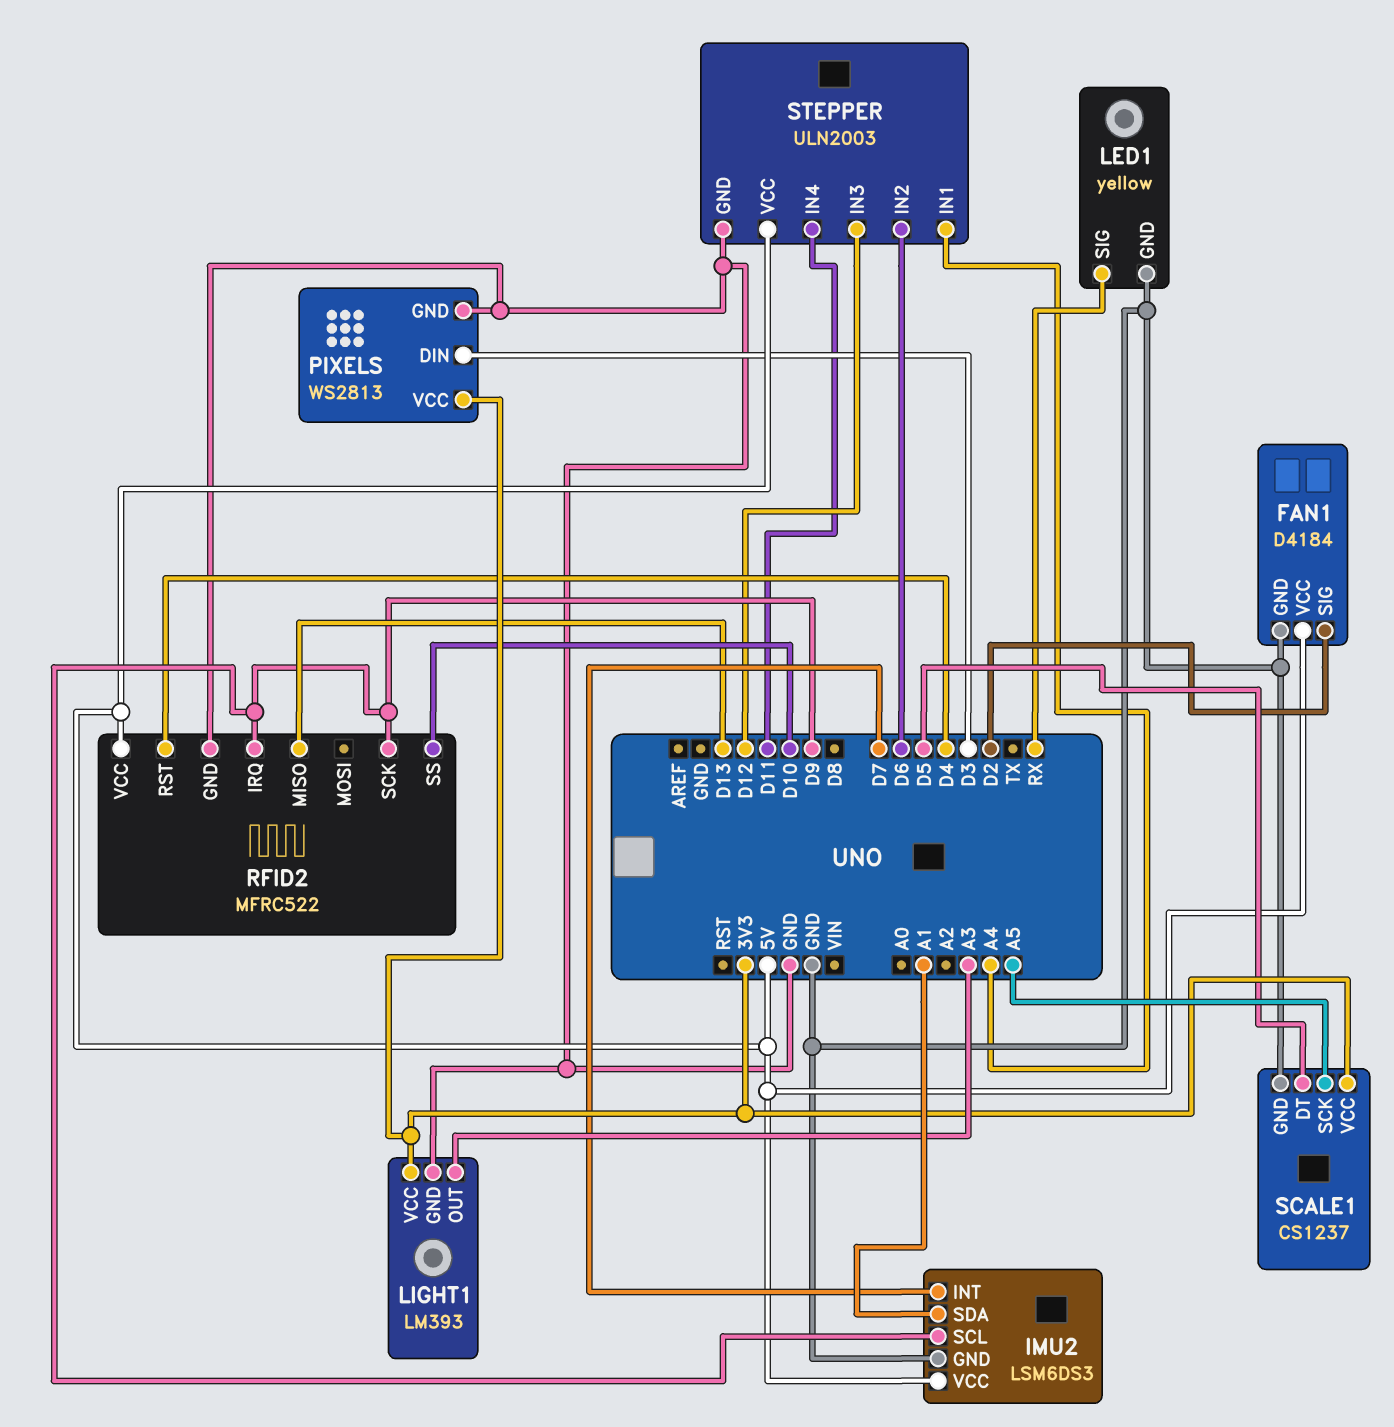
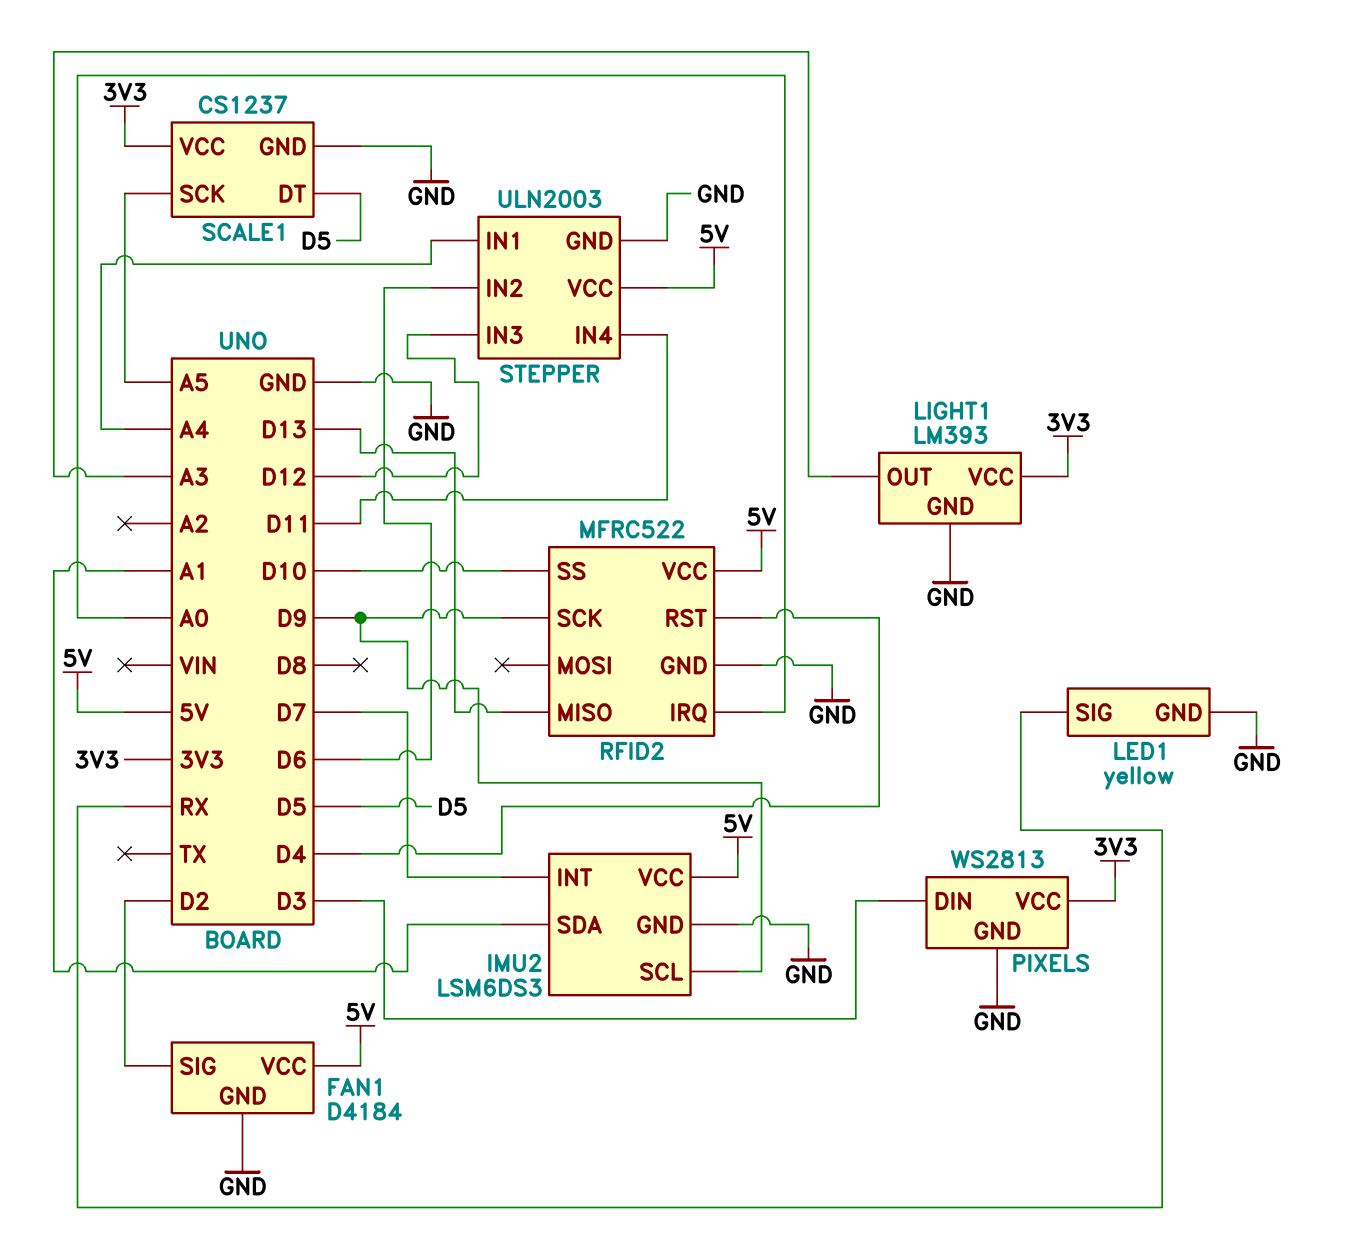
RFID2 pin IRQ: D9 -> A0

